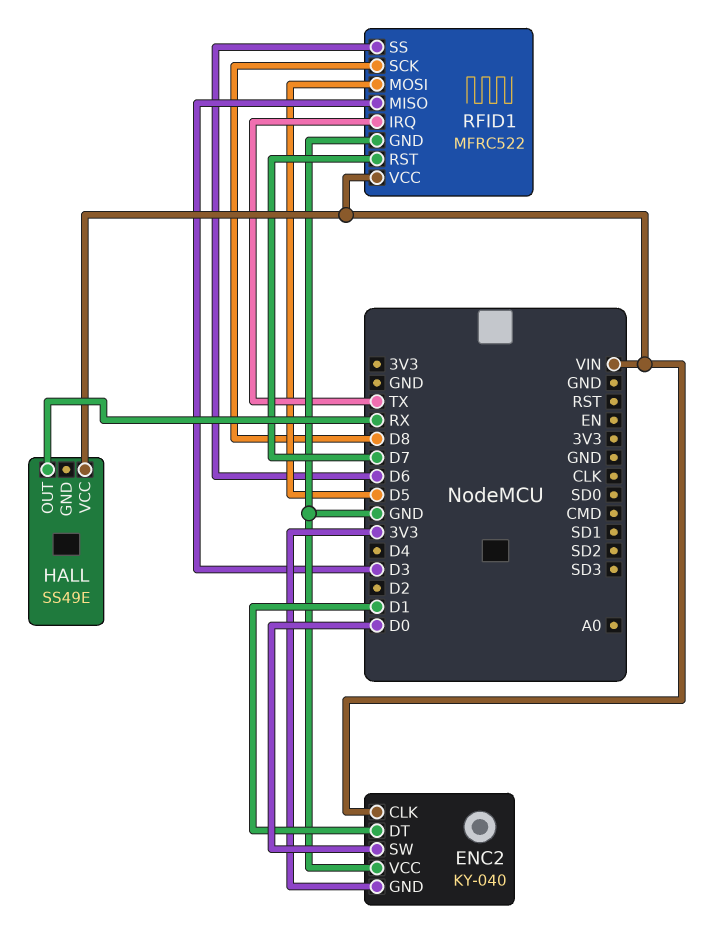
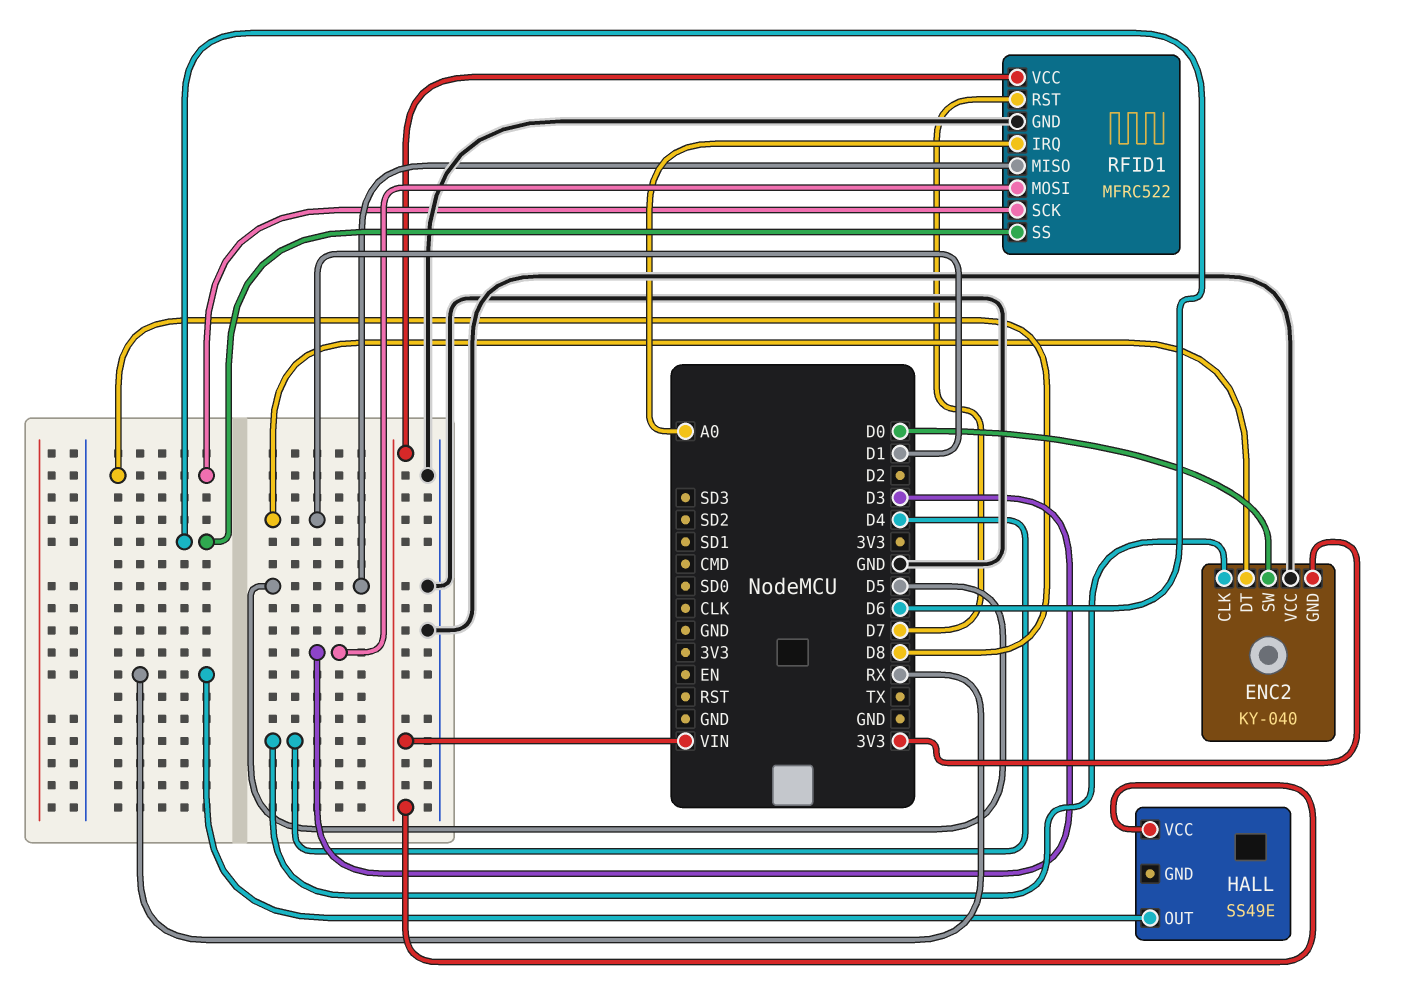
ENC2 pin CLK: VIN -> D4
RFID1 pin IRQ: TX -> A0
RFID1 pin MISO: D3 -> D5
RFID1 pin MOSI: D5 -> D3

